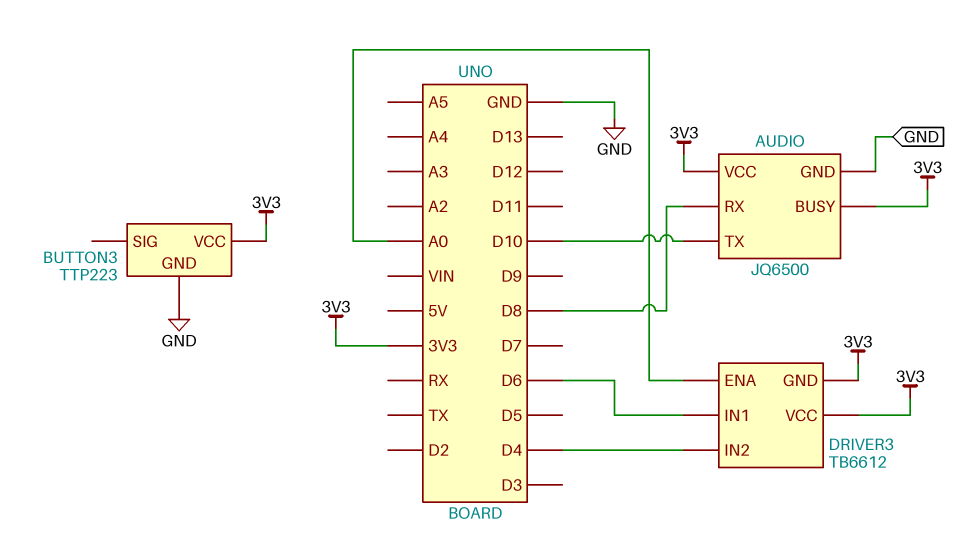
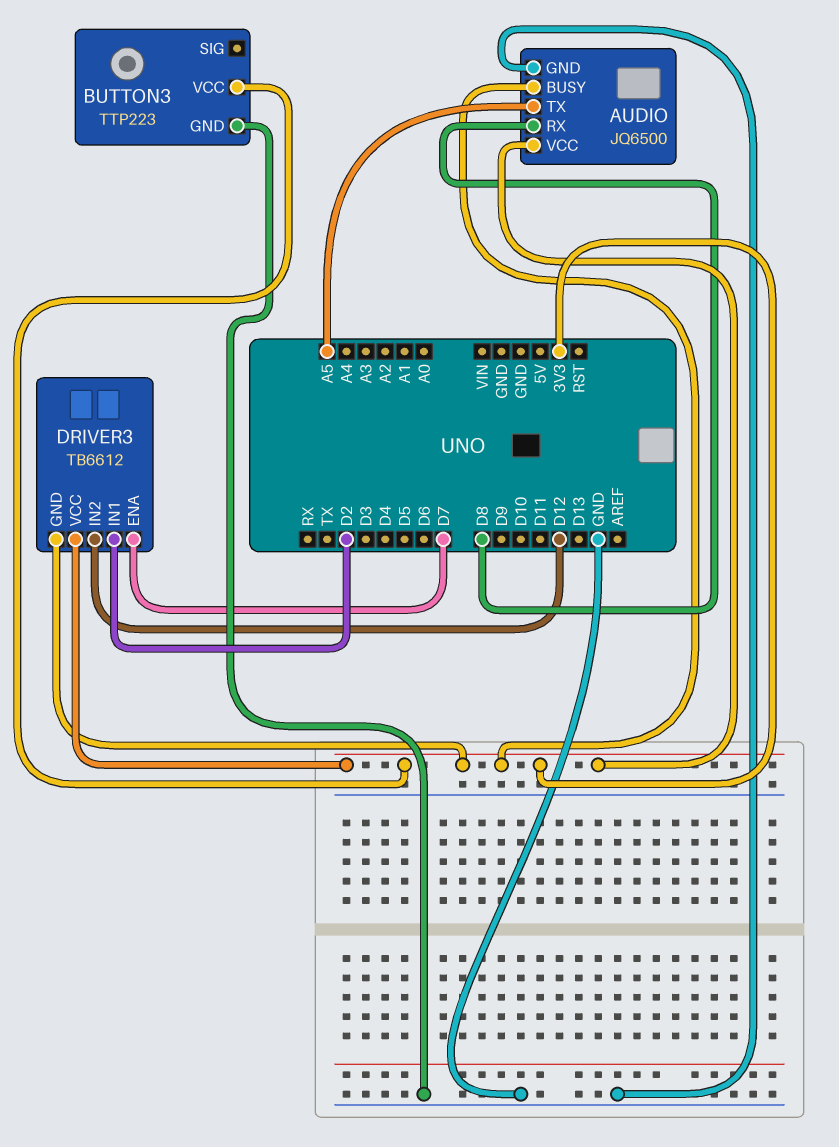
AUDIO pin TX: D10 -> A5
DRIVER3 pin ENA: A0 -> D7
DRIVER3 pin IN1: D6 -> D2
DRIVER3 pin IN2: D4 -> D12

